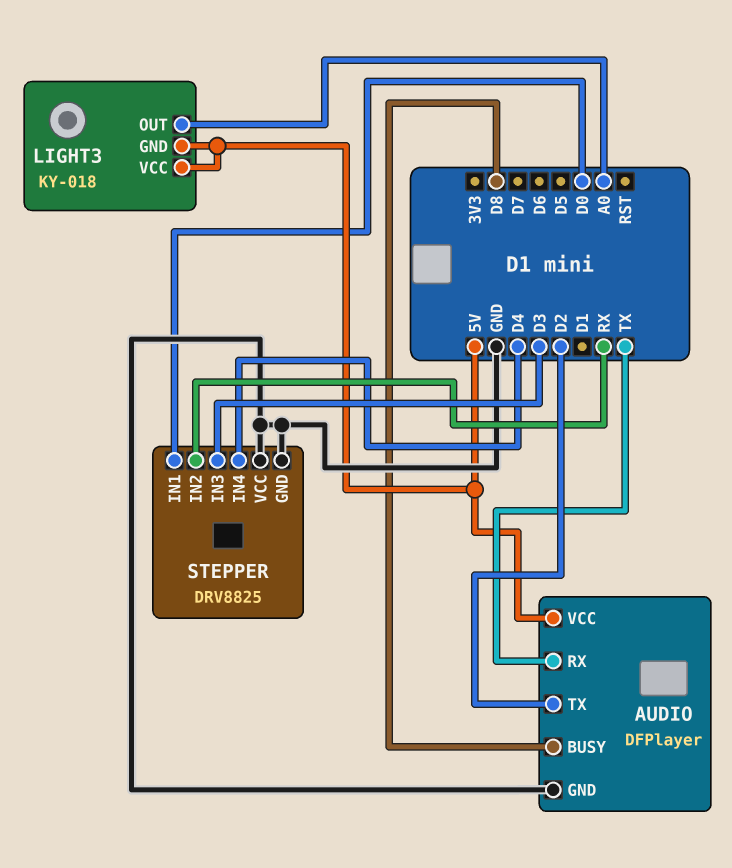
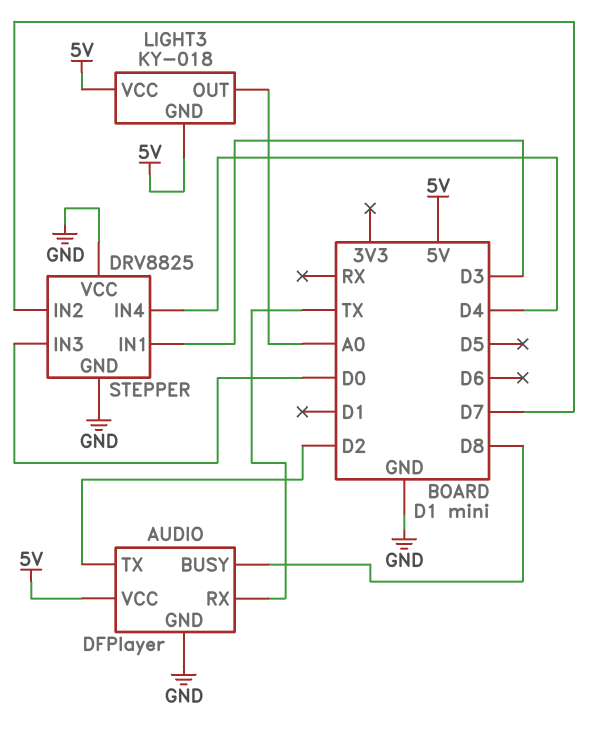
STEPPER pin IN1: D0 -> D3
STEPPER pin IN2: RX -> D7
STEPPER pin IN3: D3 -> D0

